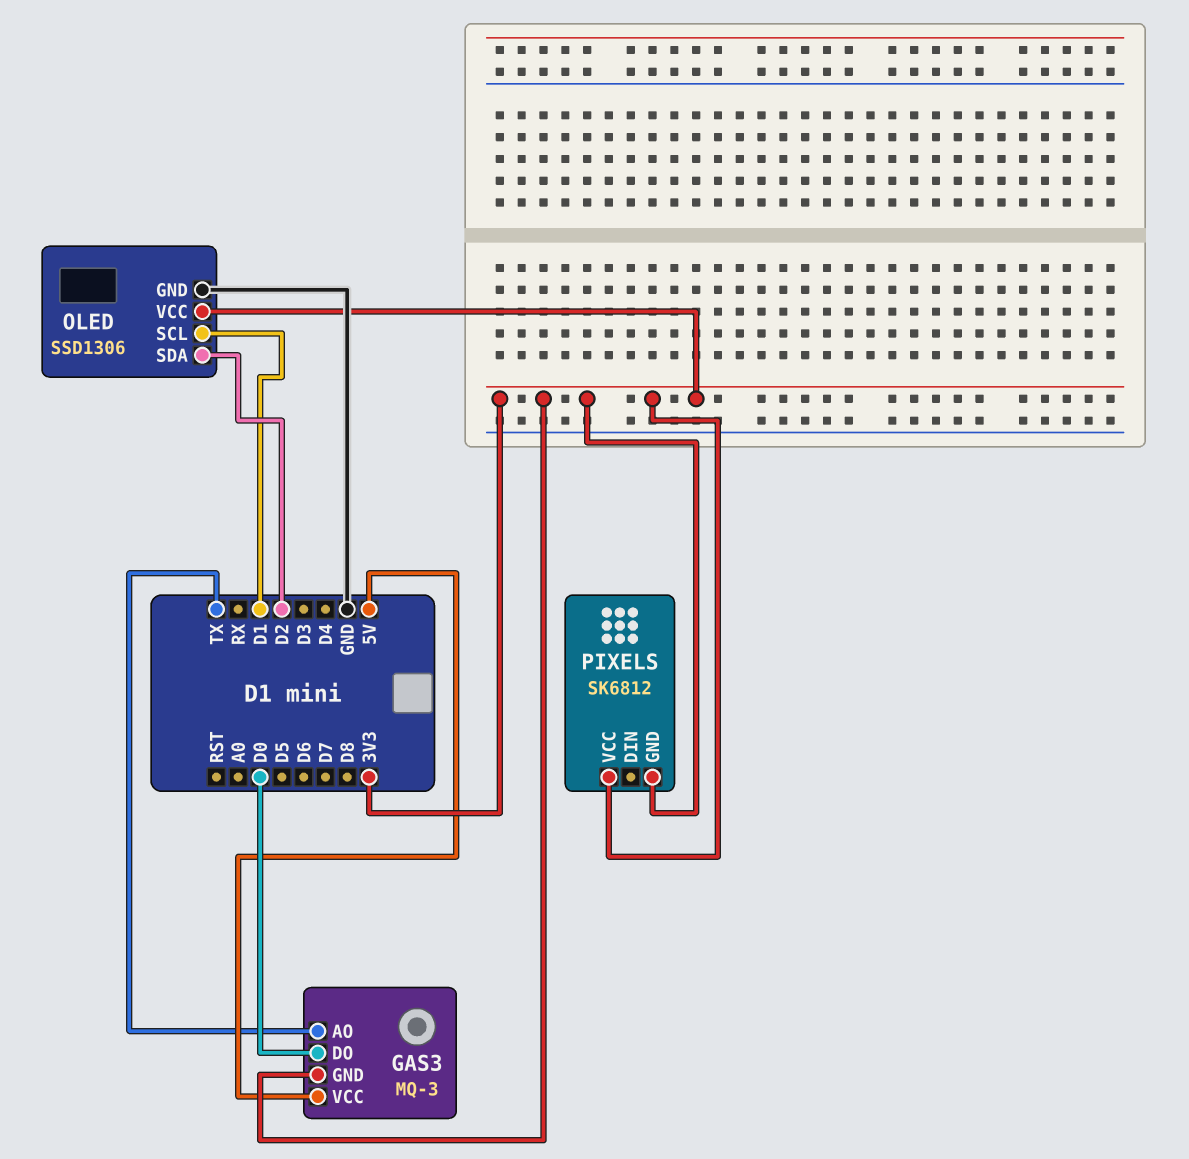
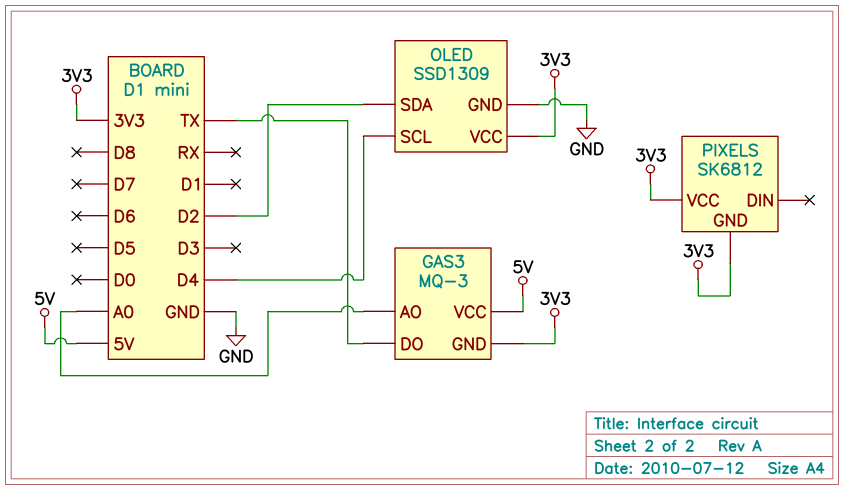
GAS3 pin AO: TX -> A0
GAS3 pin DO: D0 -> TX
OLED: SSD1306 -> SSD1309
OLED pin SCL: D1 -> D4

